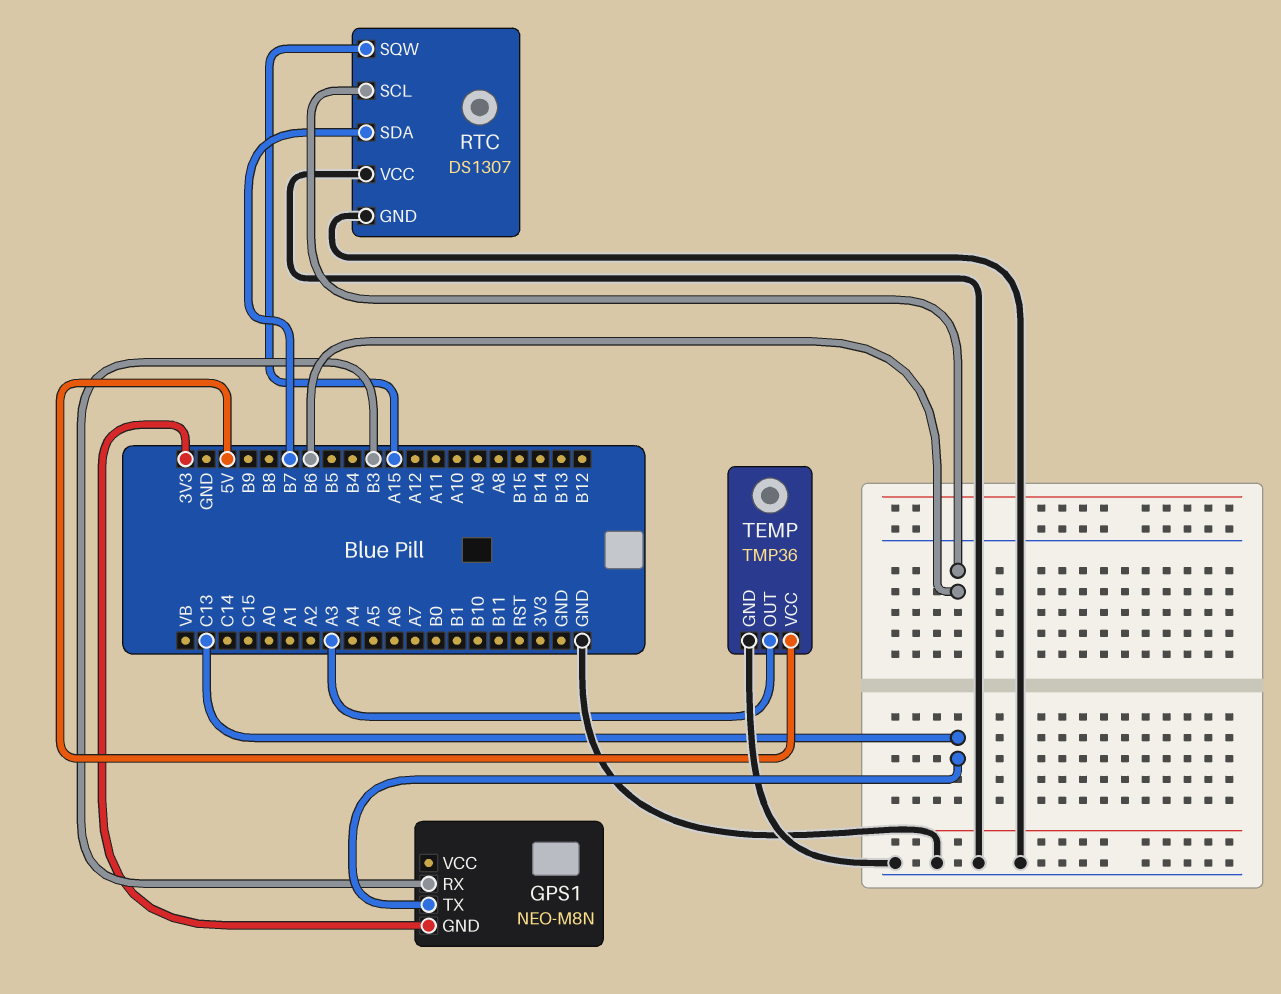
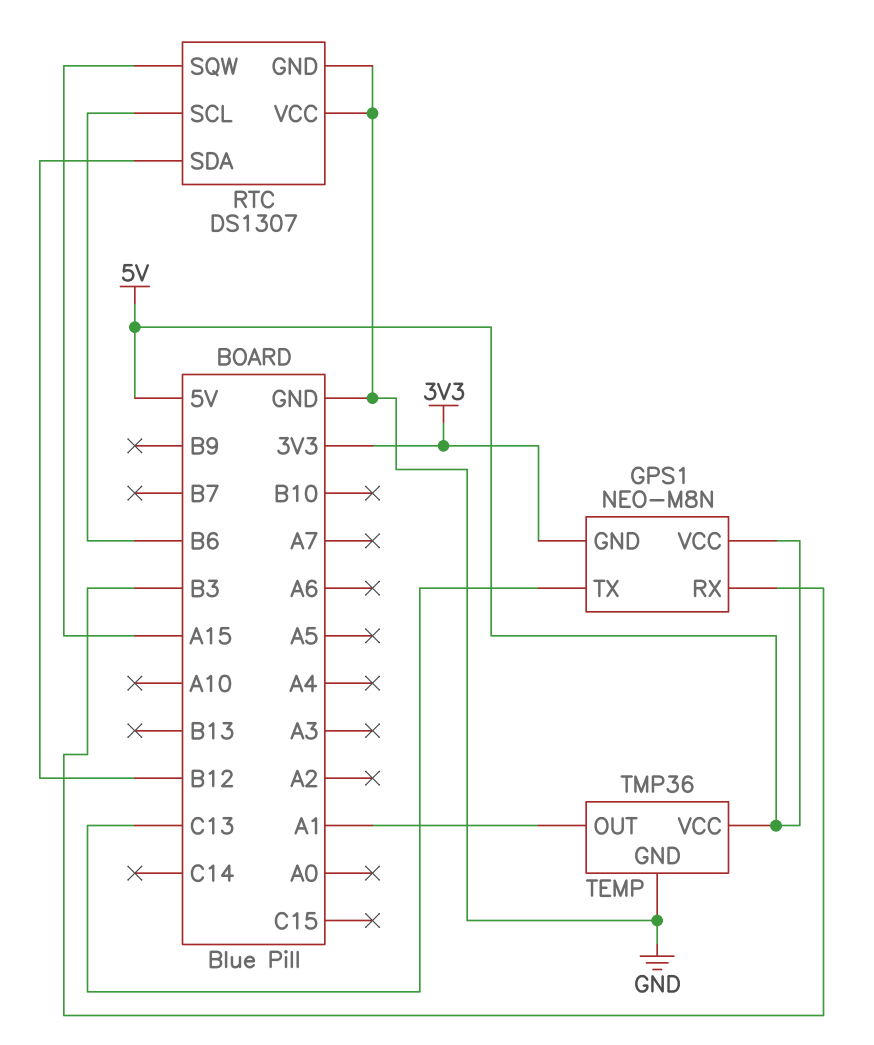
GPS1 pin VCC: none -> 5V
RTC pin SDA: B7 -> B12
TEMP pin OUT: A3 -> A1

